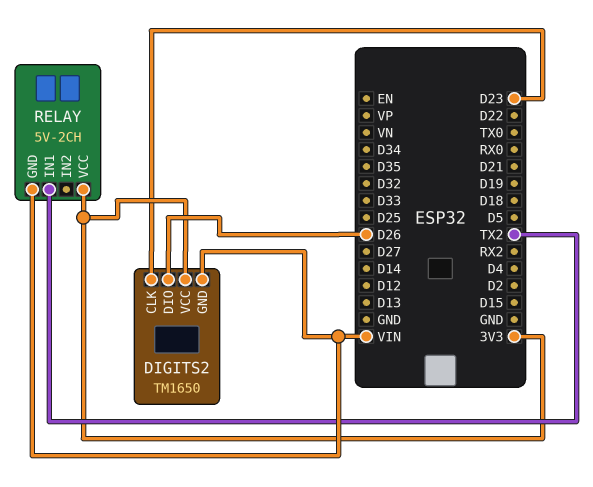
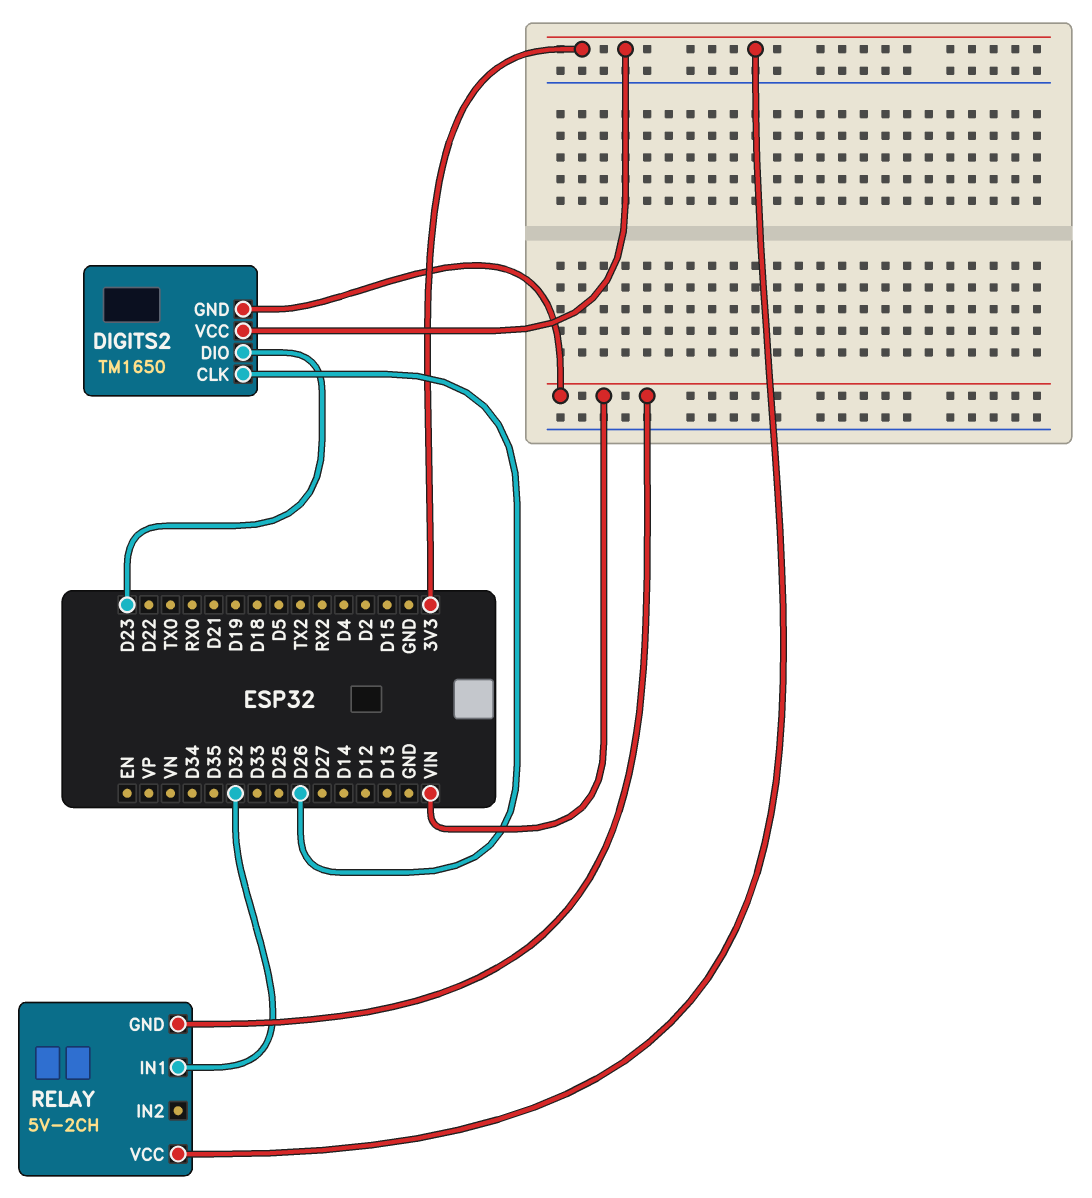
DIGITS2 pin CLK: D23 -> D26
DIGITS2 pin DIO: D26 -> D23
RELAY pin IN1: TX2 -> D32

